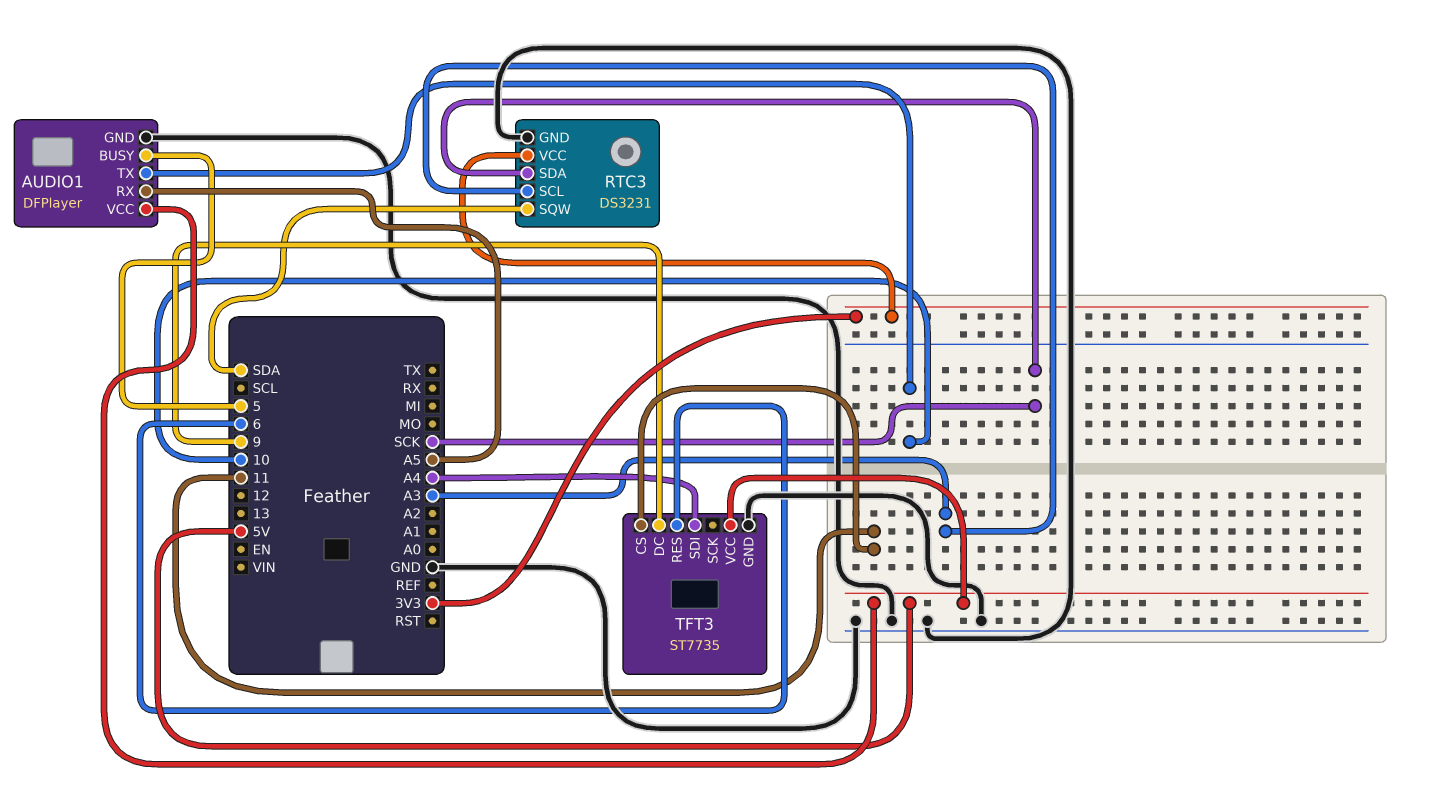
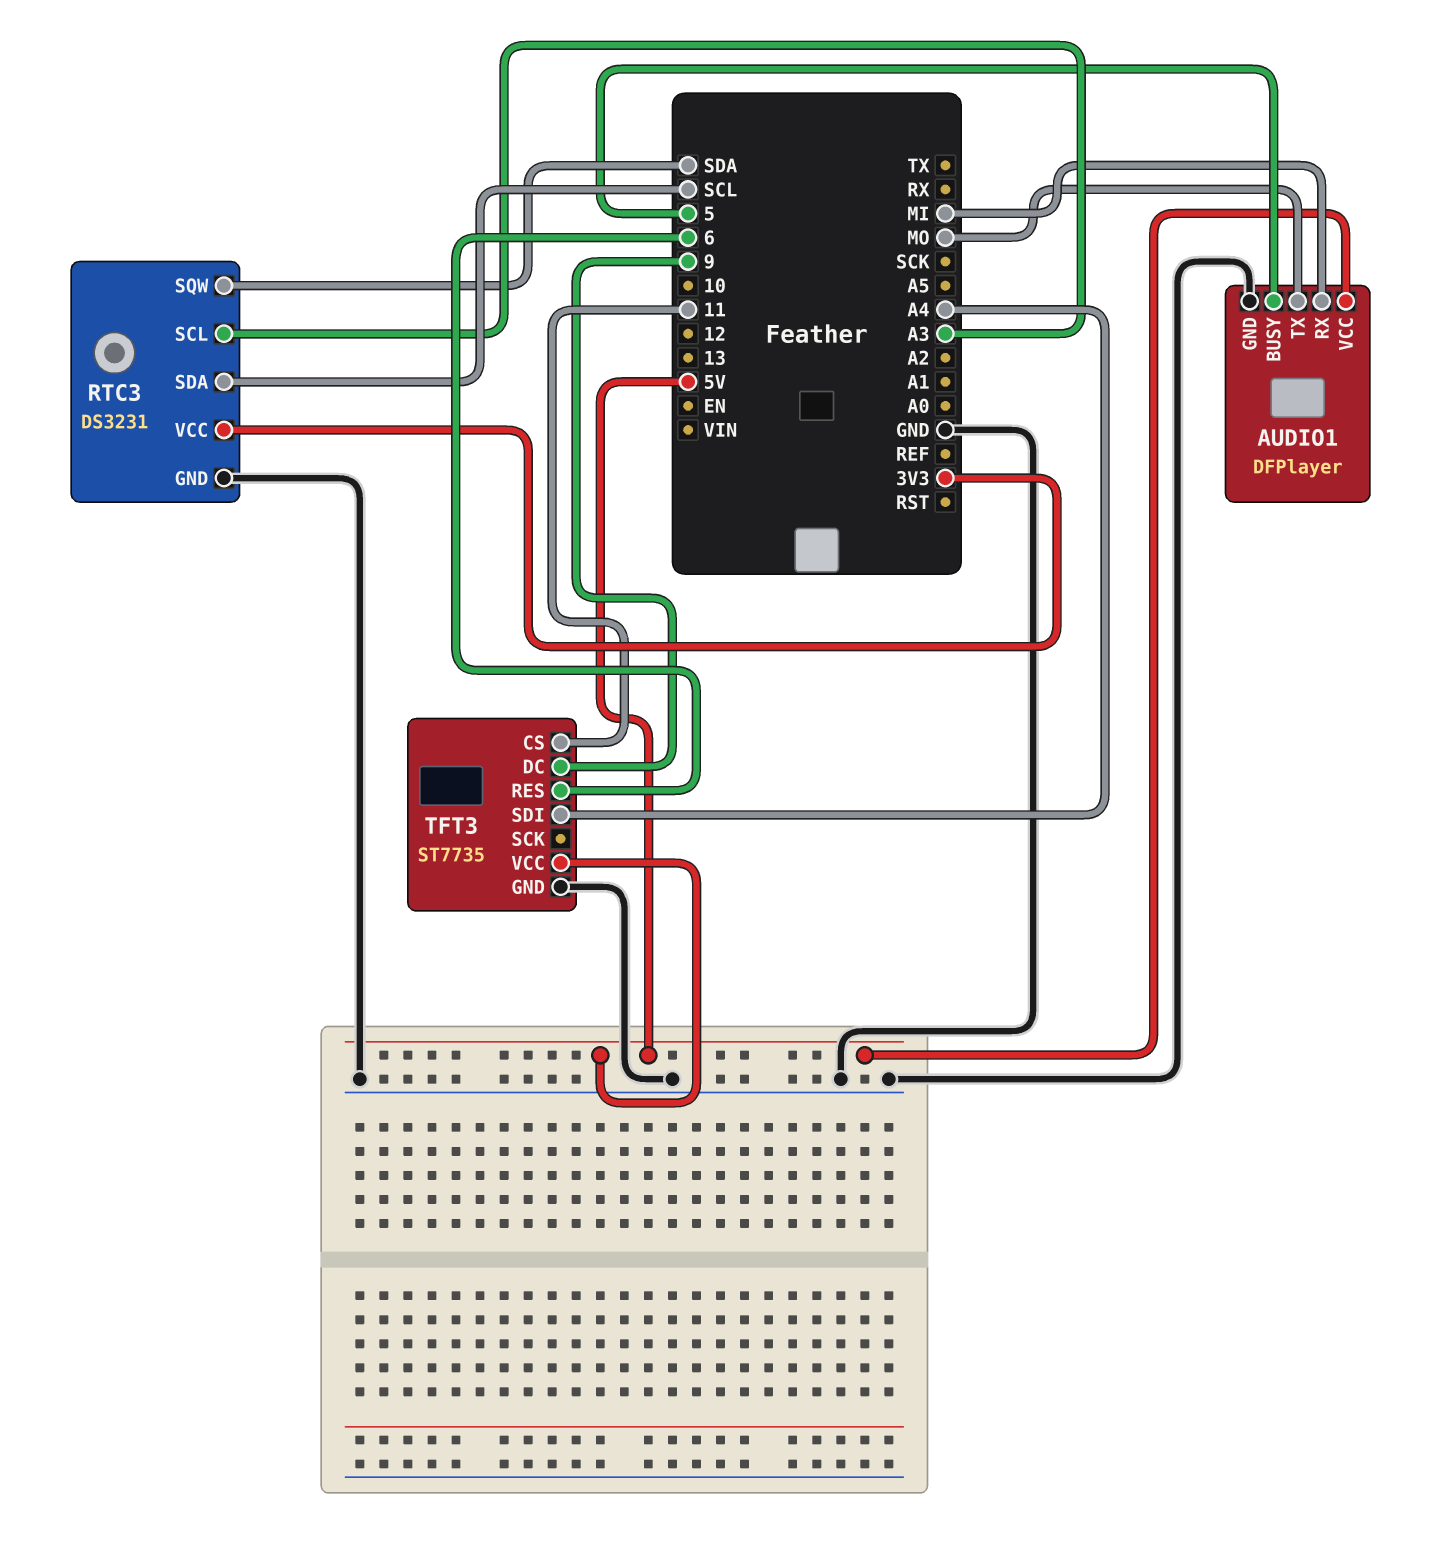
AUDIO1 pin RX: A5 -> MI
AUDIO1 pin TX: 10 -> MO
RTC3 pin SDA: SCK -> SCL

